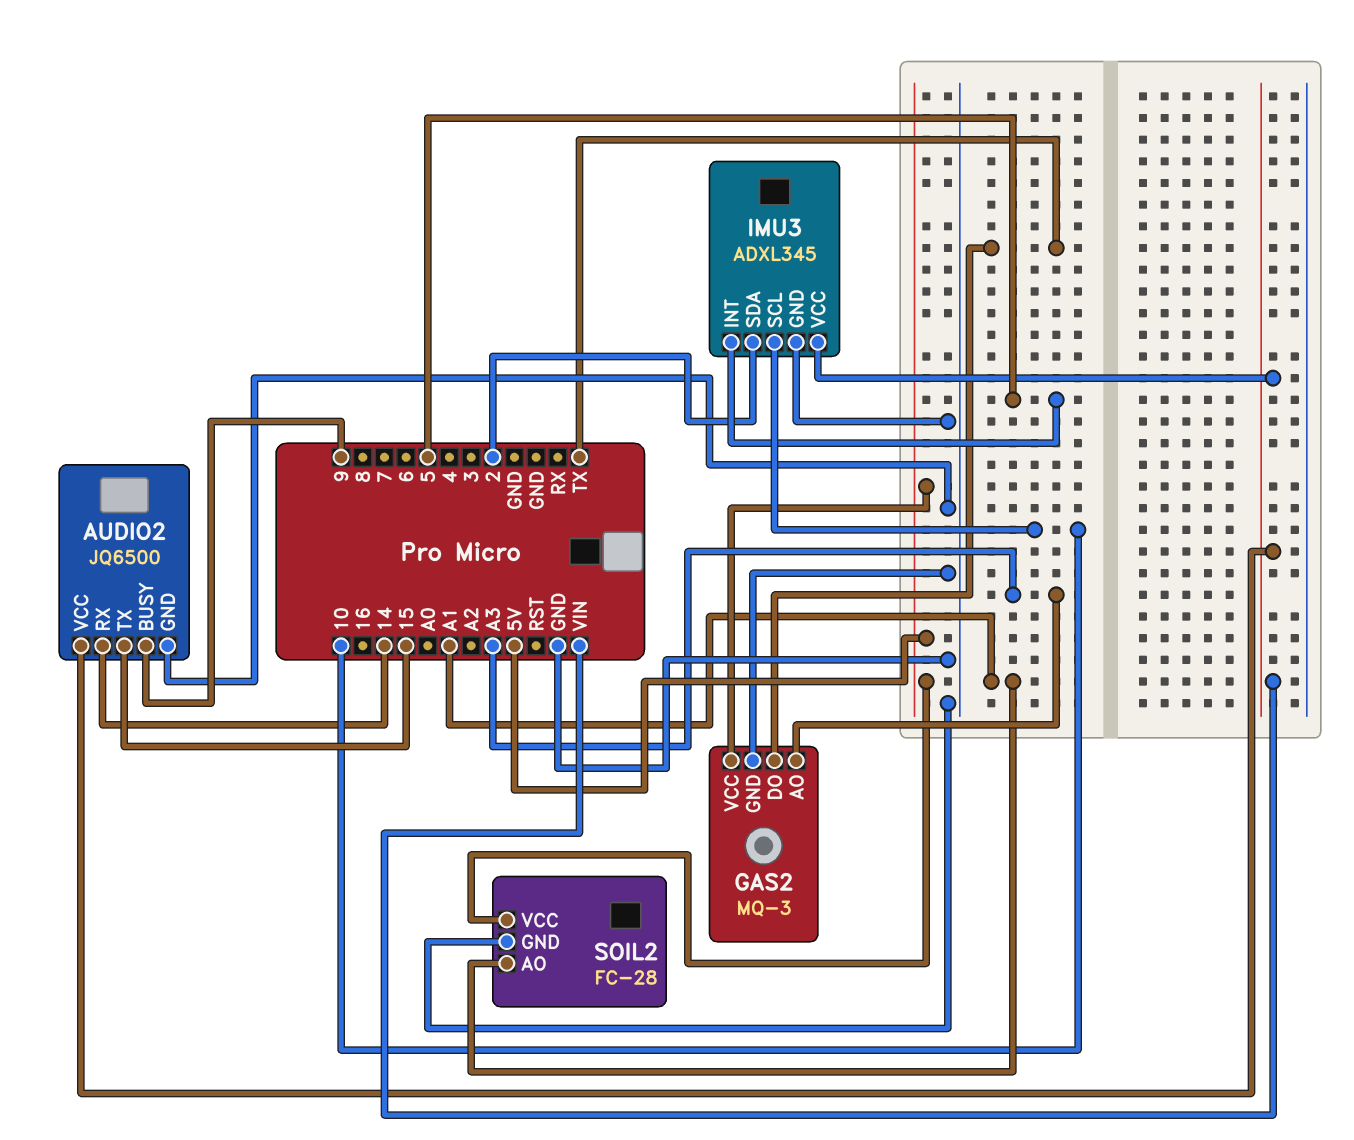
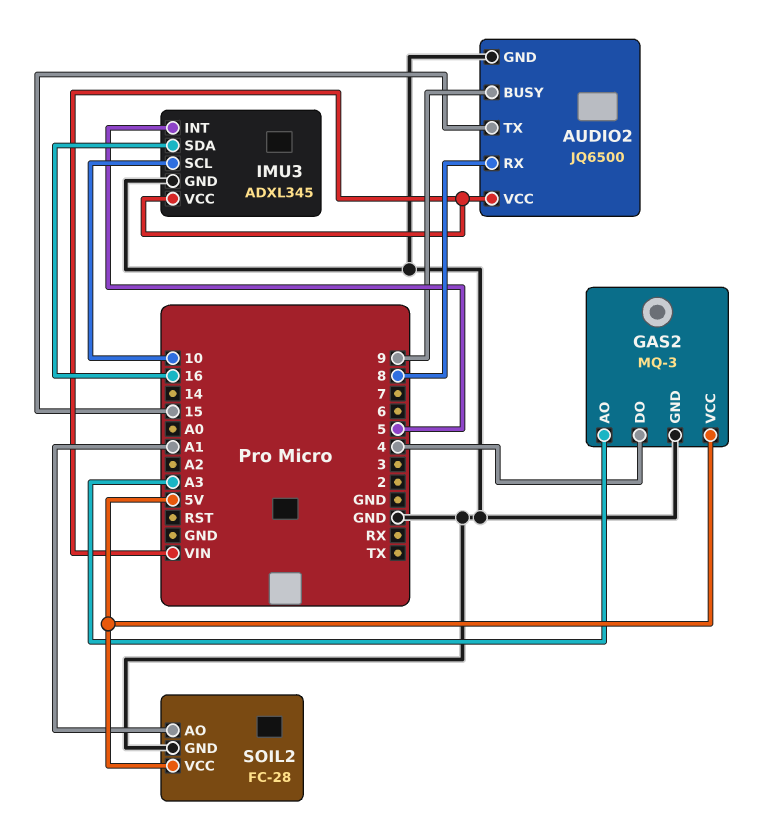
AUDIO2 pin RX: 14 -> 8
GAS2 pin DO: TX -> 4
IMU3 pin SDA: 2 -> 16

